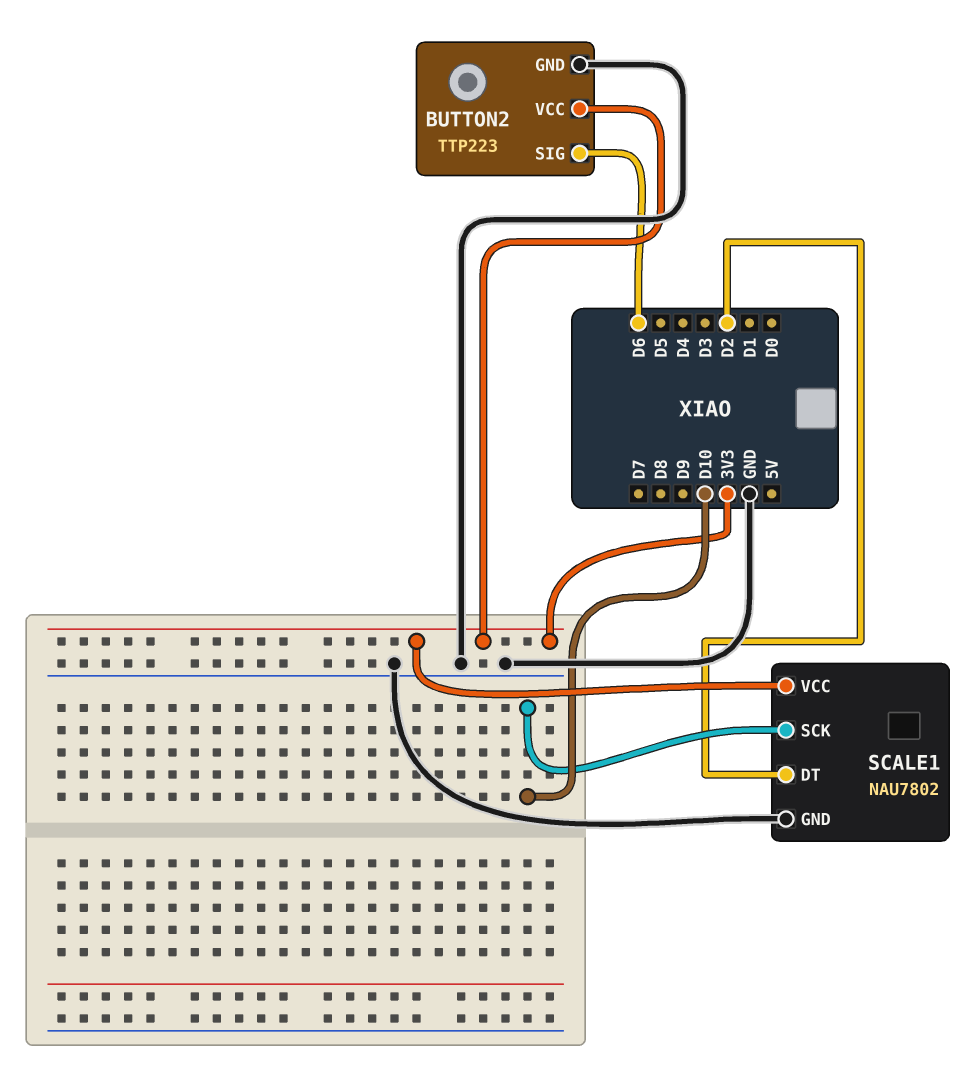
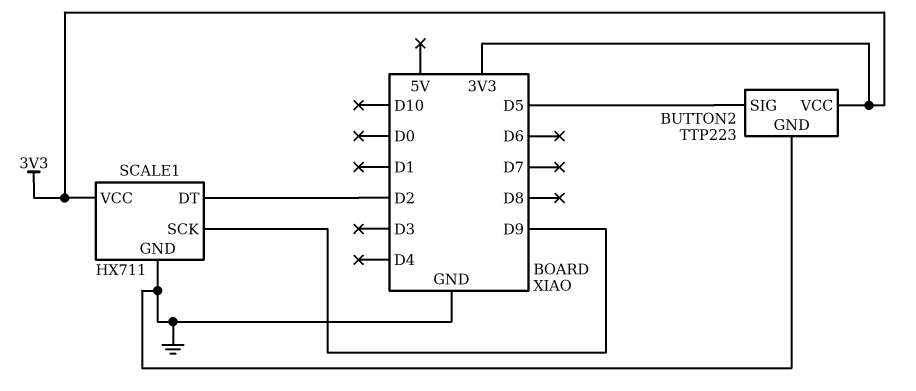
BUTTON2 pin SIG: D6 -> D5
SCALE1: NAU7802 -> HX711
SCALE1 pin SCK: D10 -> D9

